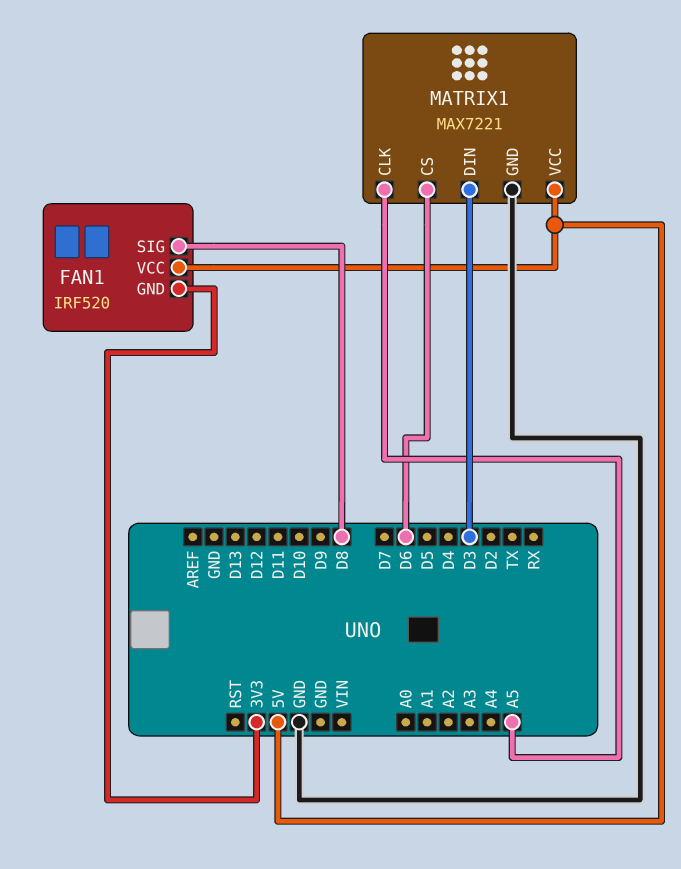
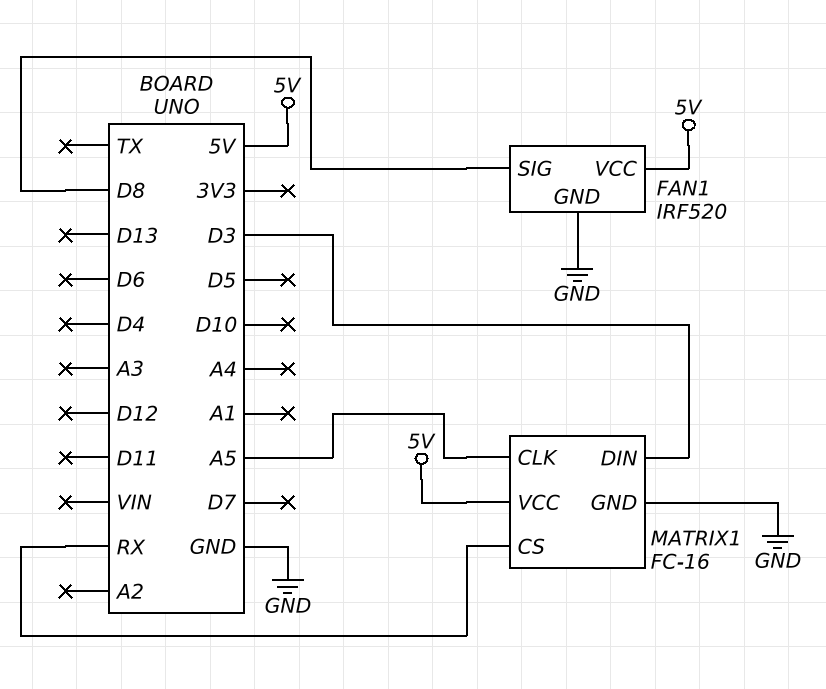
FAN1 pin GND: 3V3 -> GND
MATRIX1: MAX7221 -> FC-16
MATRIX1 pin CS: D6 -> RX

